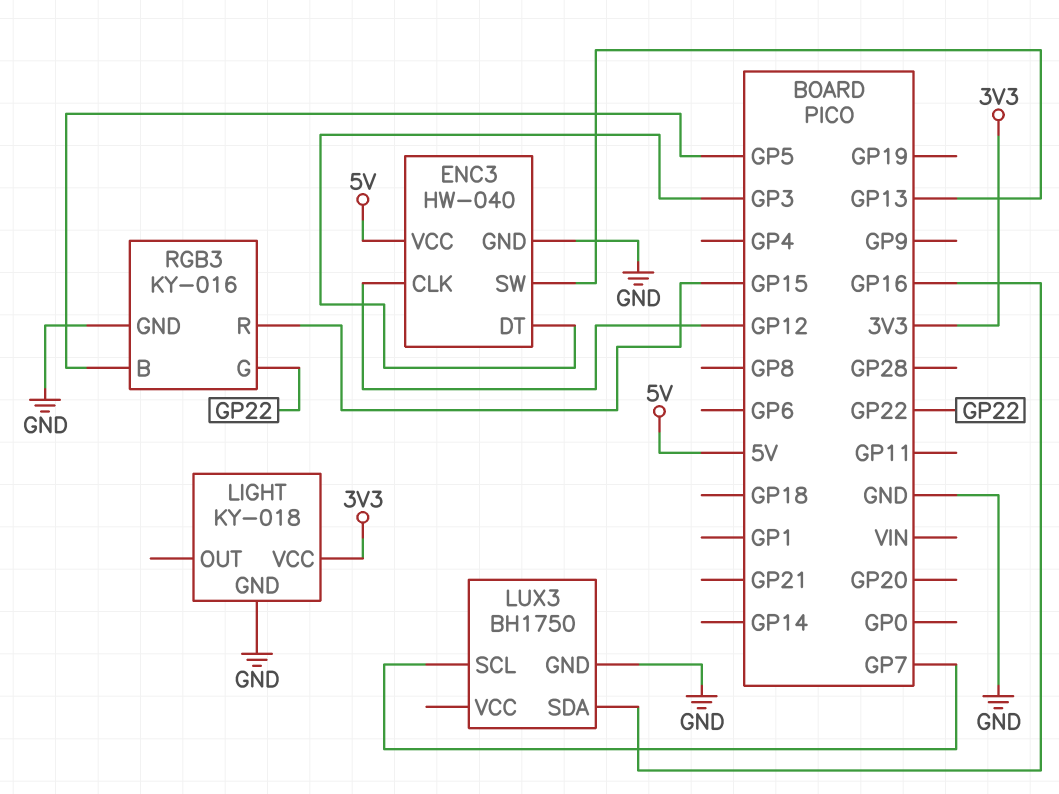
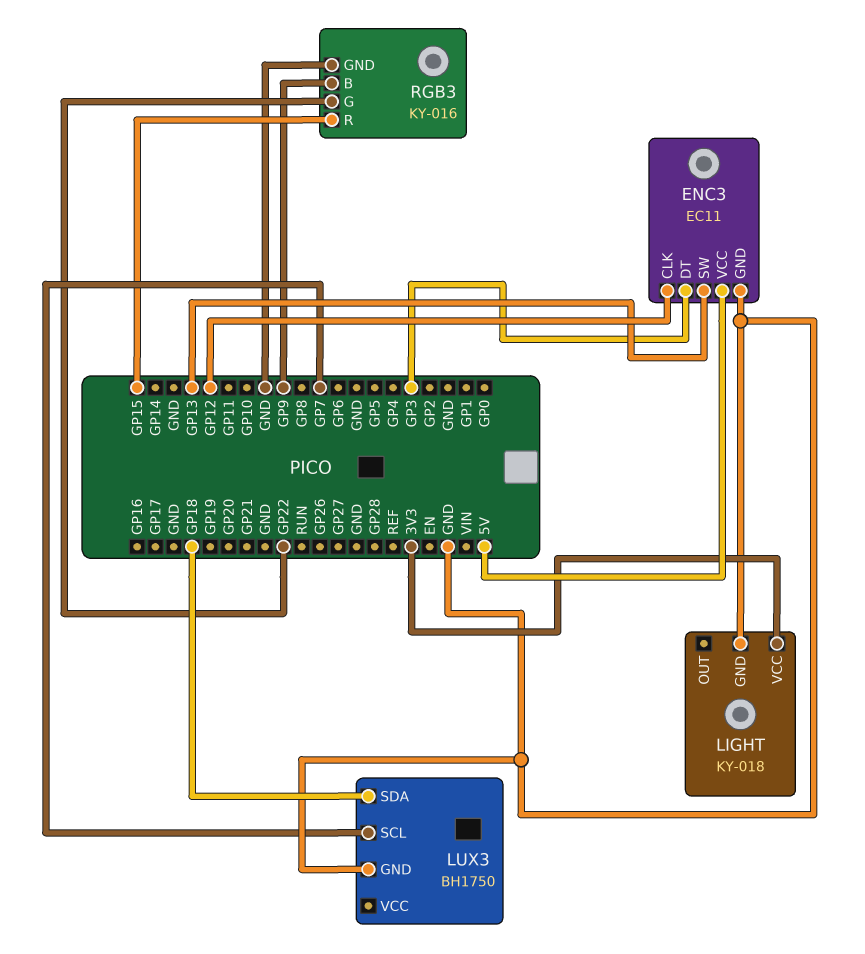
ENC3: HW-040 -> EC11
LUX3 pin SDA: GP16 -> GP18
RGB3 pin B: GP5 -> GP9

